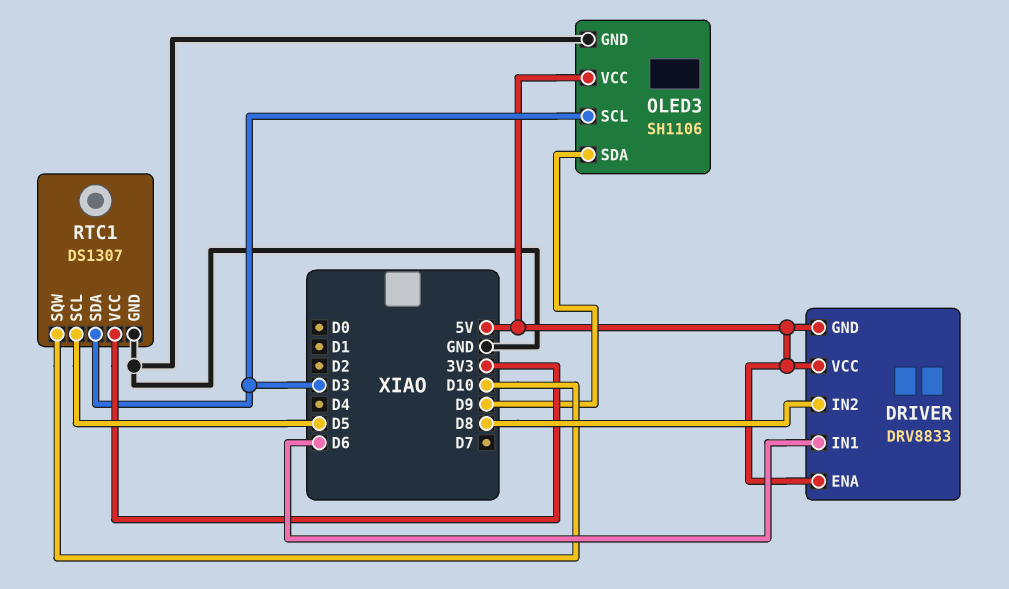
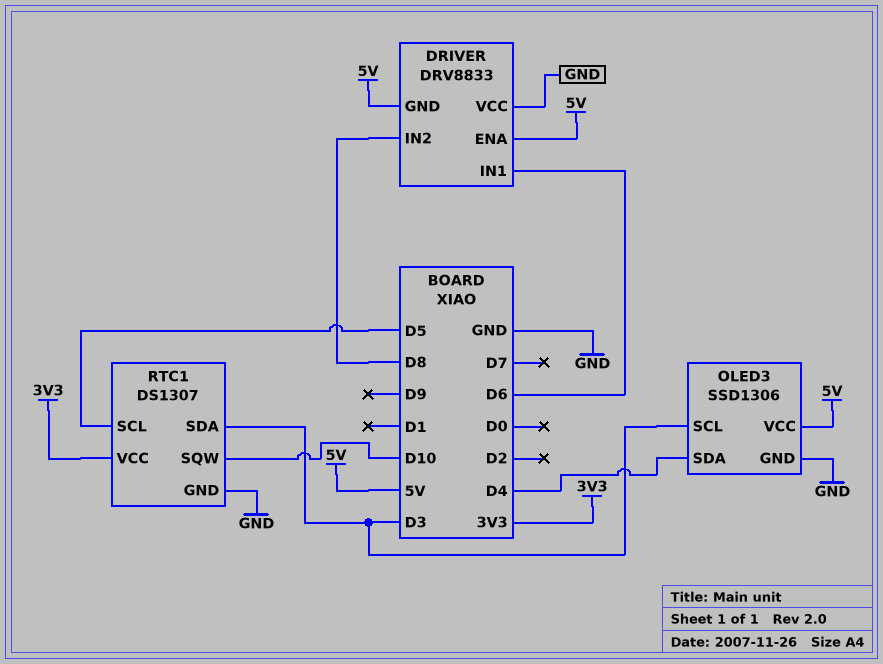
DRIVER pin VCC: 5V -> GND
OLED3: SH1106 -> SSD1306
OLED3 pin SDA: D9 -> D4

